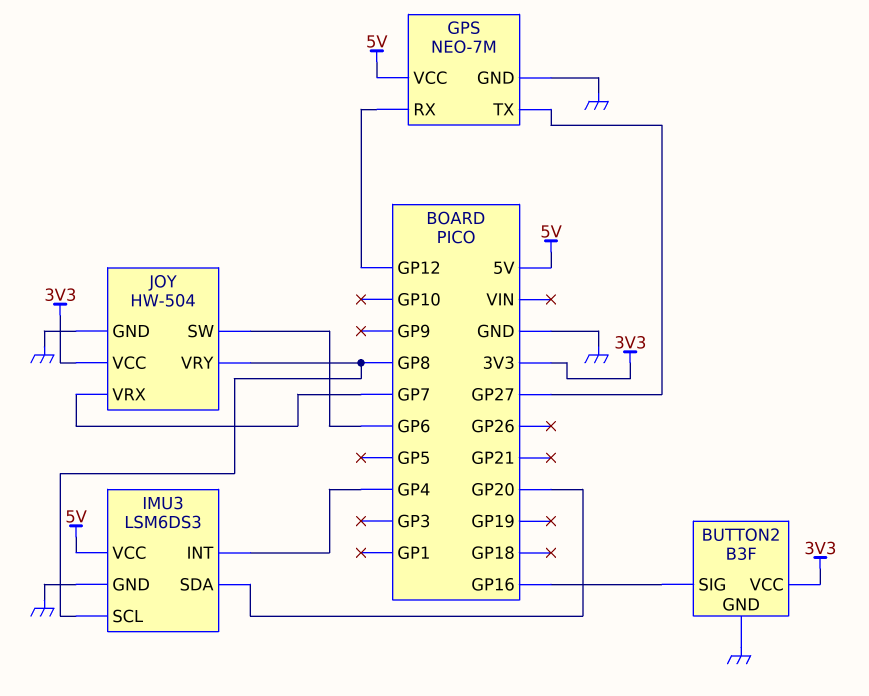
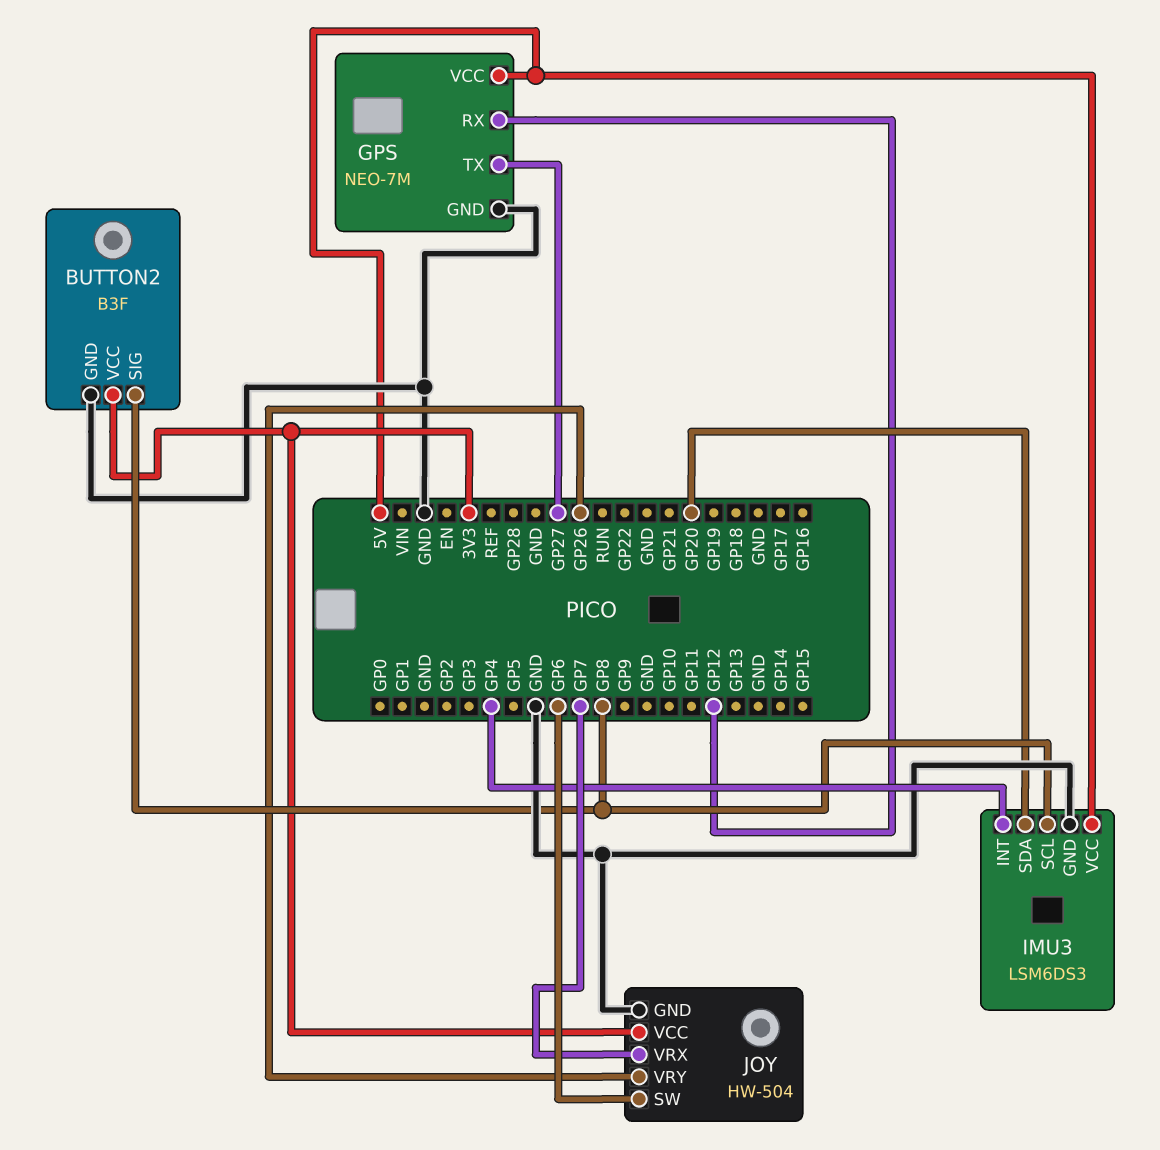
BUTTON2 pin SIG: GP16 -> GP8
JOY pin VRY: GP8 -> GP26

